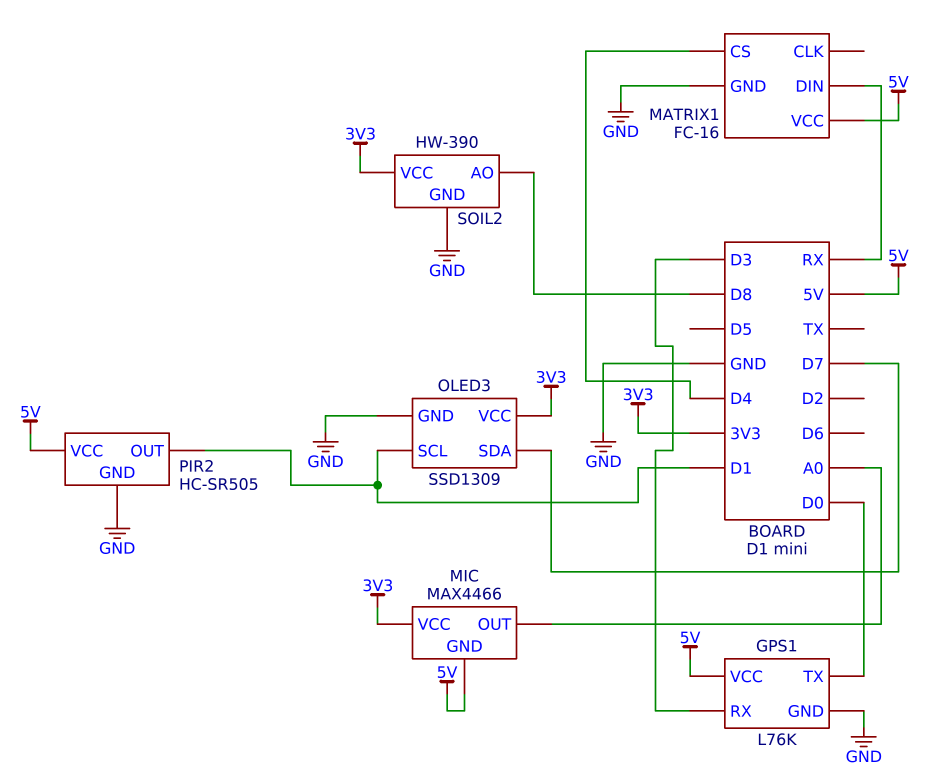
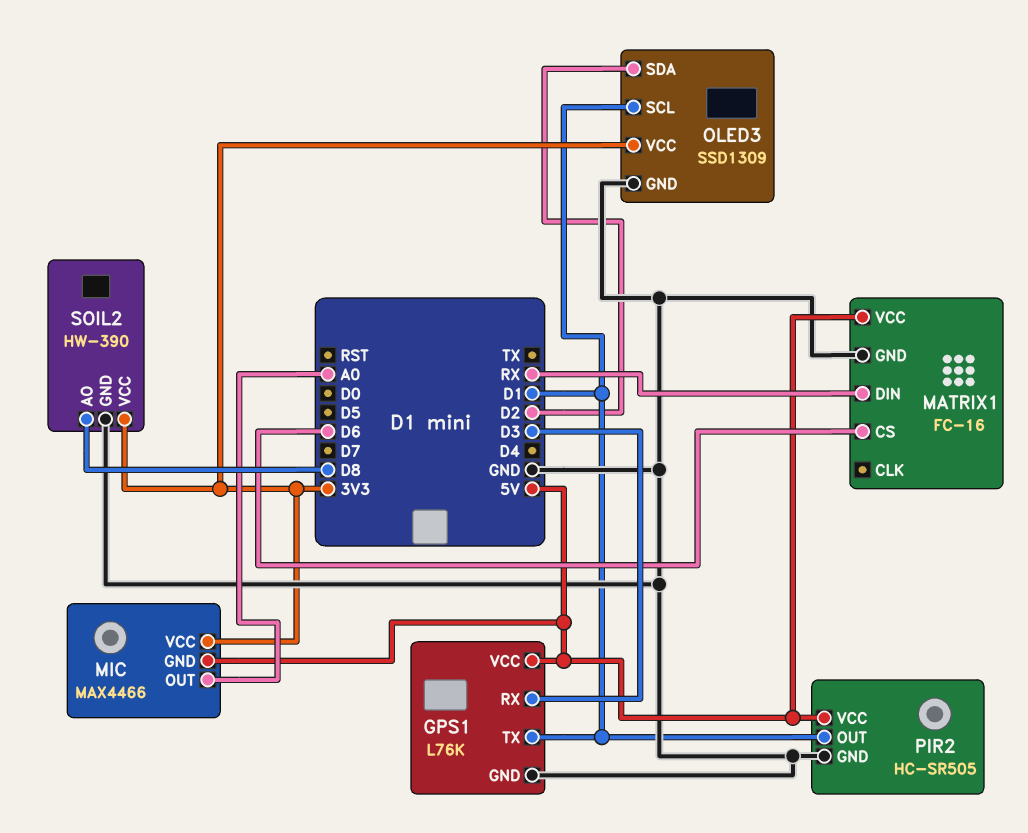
GPS1 pin TX: D0 -> D1
MATRIX1 pin CS: D4 -> D6
OLED3 pin SDA: D7 -> D2

